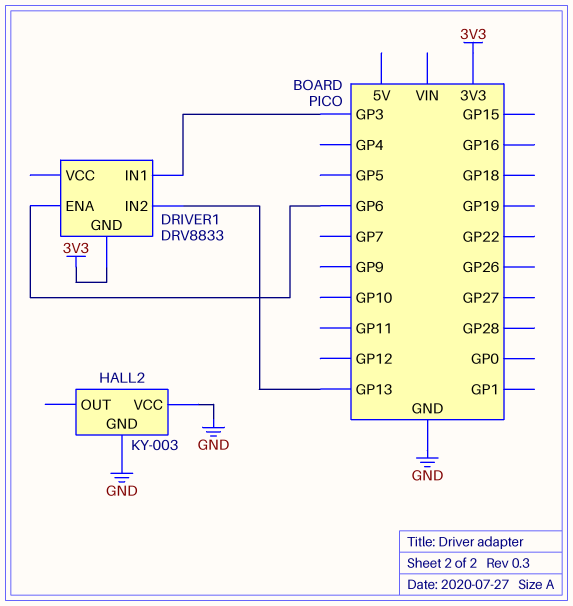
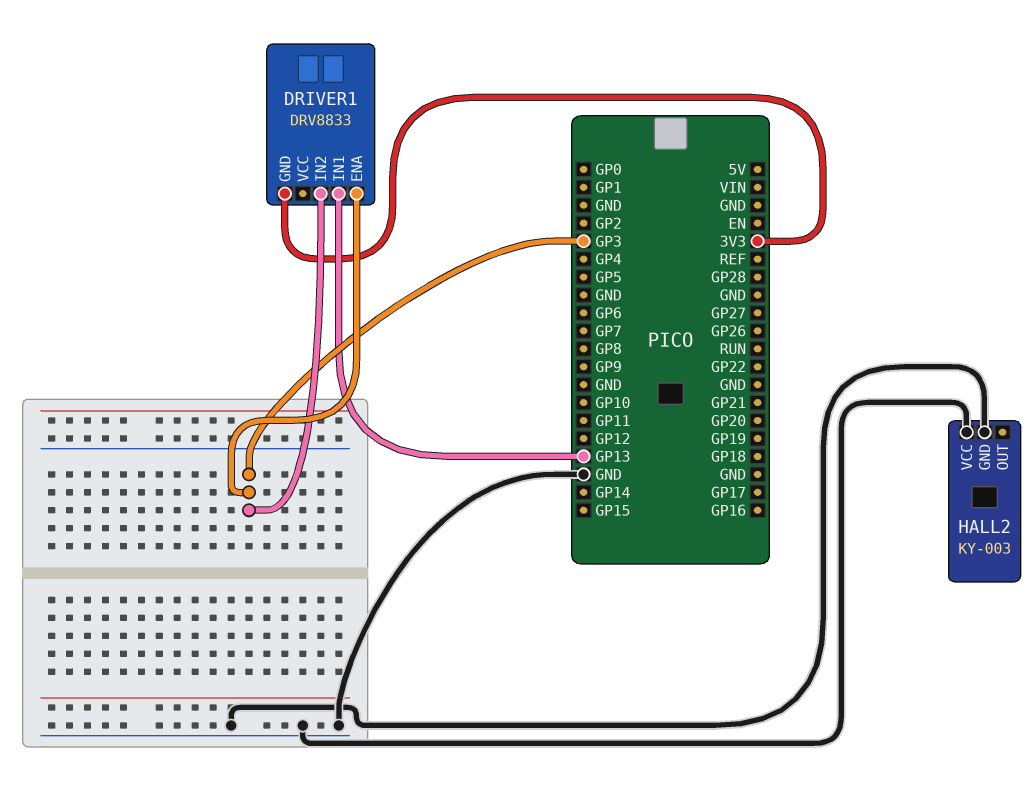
DRIVER1 pin ENA: GP6 -> GP3
DRIVER1 pin IN1: GP3 -> GP13
DRIVER1 pin IN2: GP13 -> GP3

